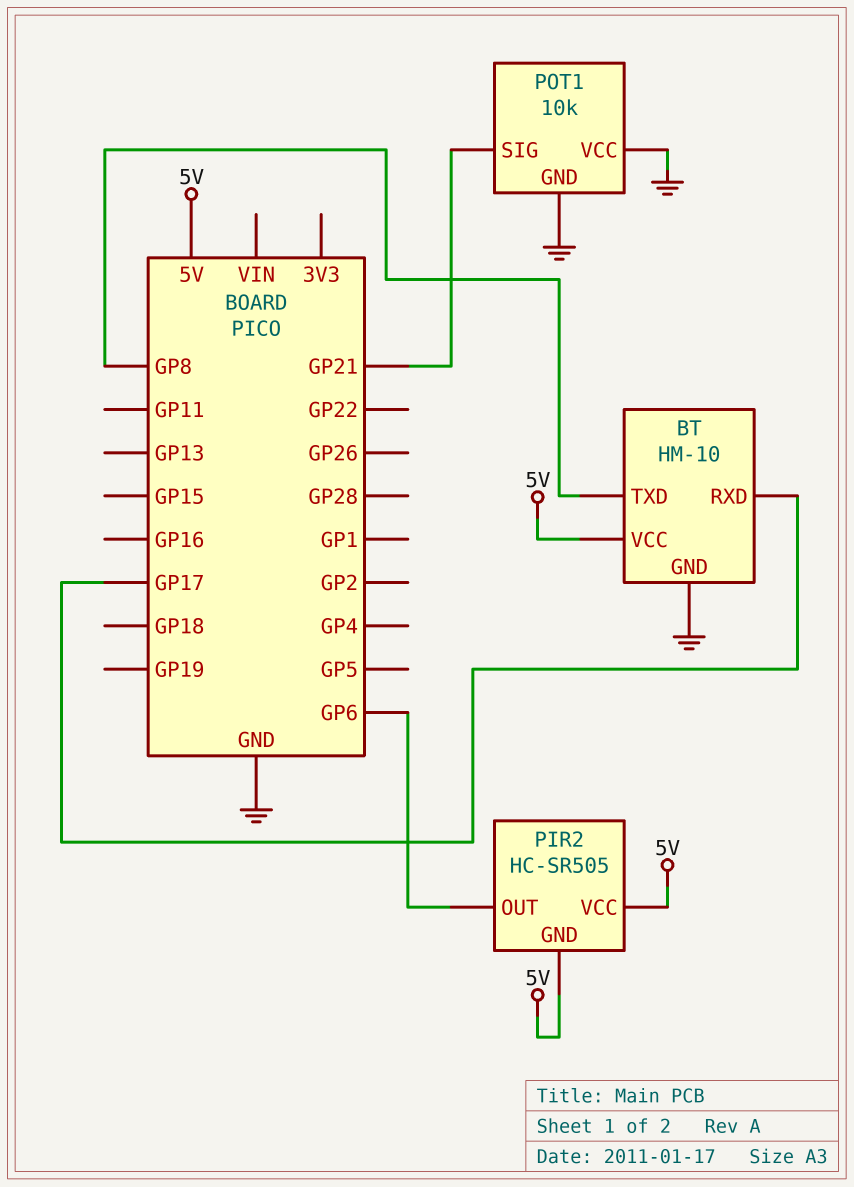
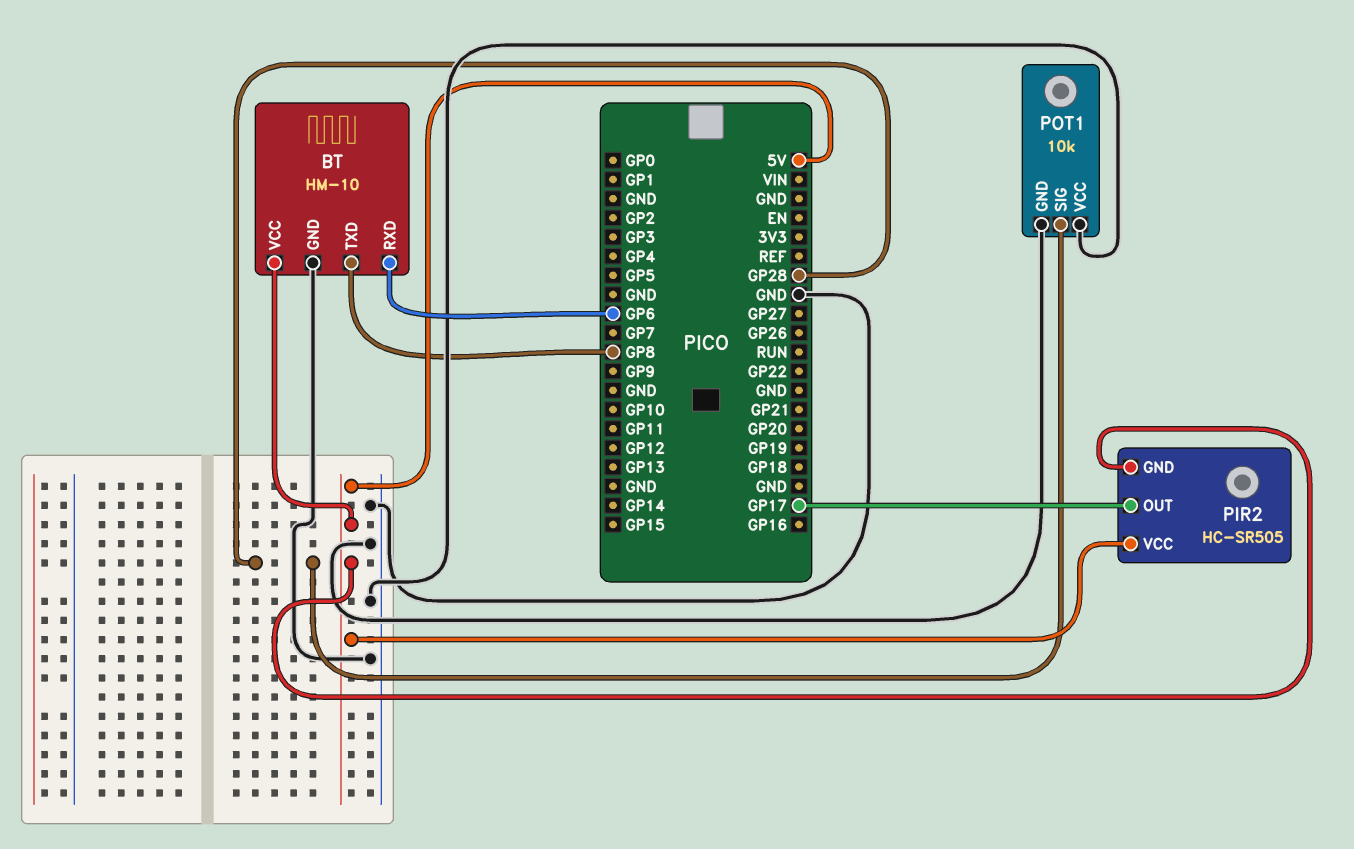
BT pin RXD: GP17 -> GP6
PIR2 pin OUT: GP6 -> GP17
POT1 pin SIG: GP21 -> GP28

